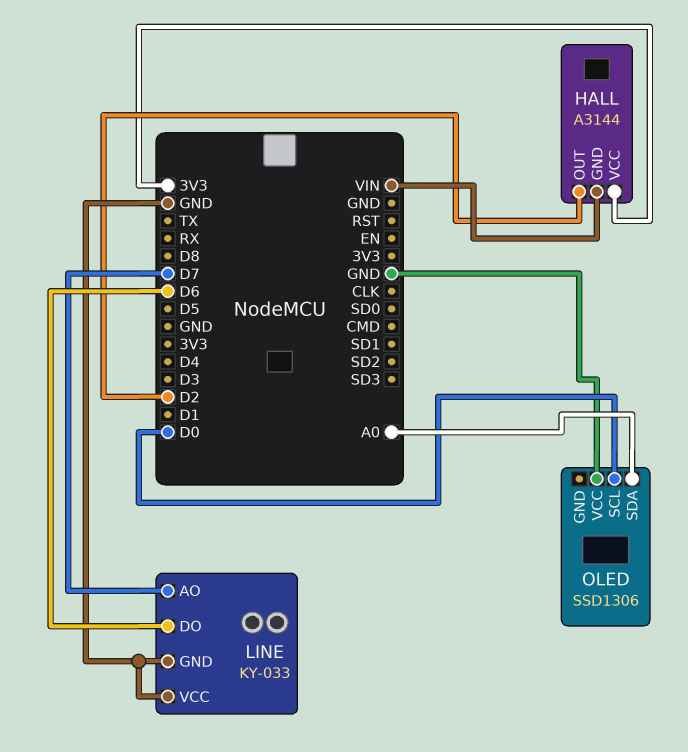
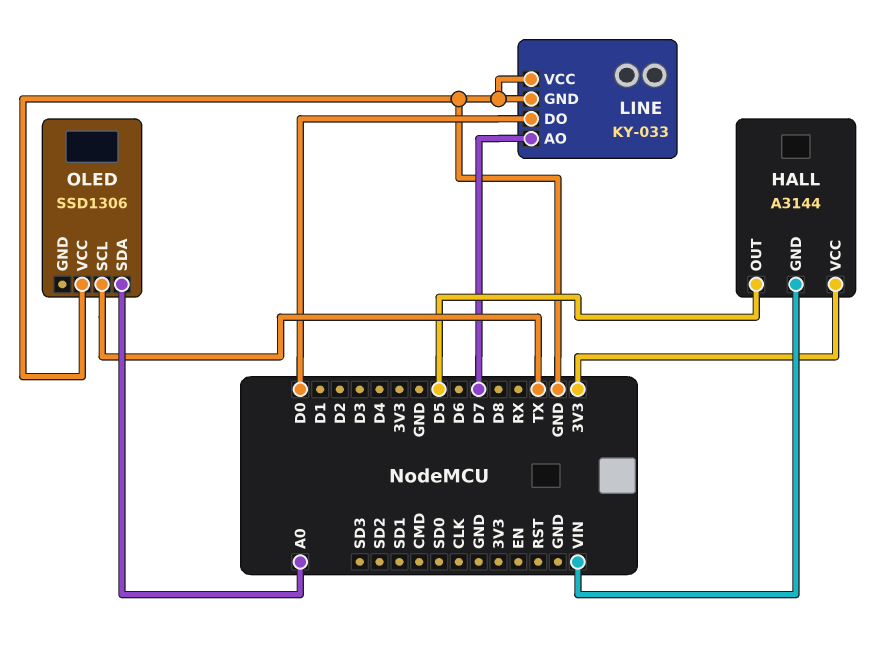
HALL pin OUT: D2 -> D5
LINE pin DO: D6 -> D0
OLED pin SCL: D0 -> TX

